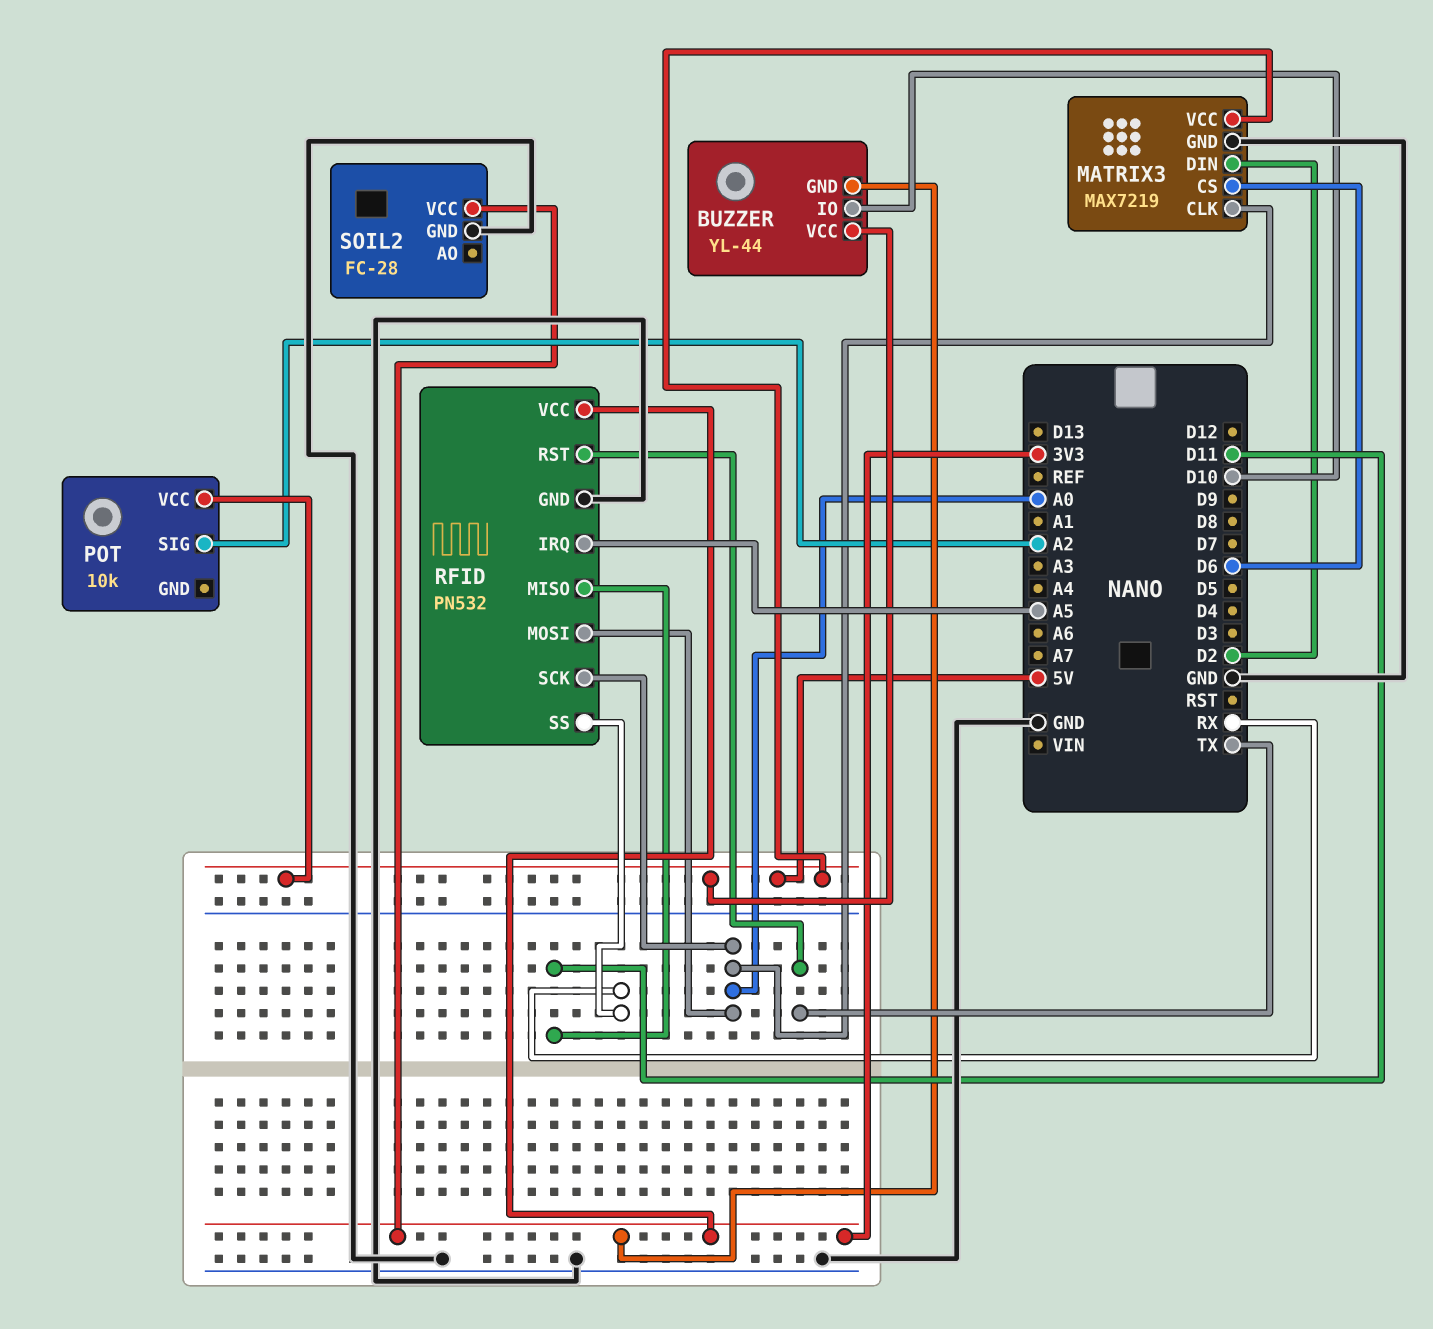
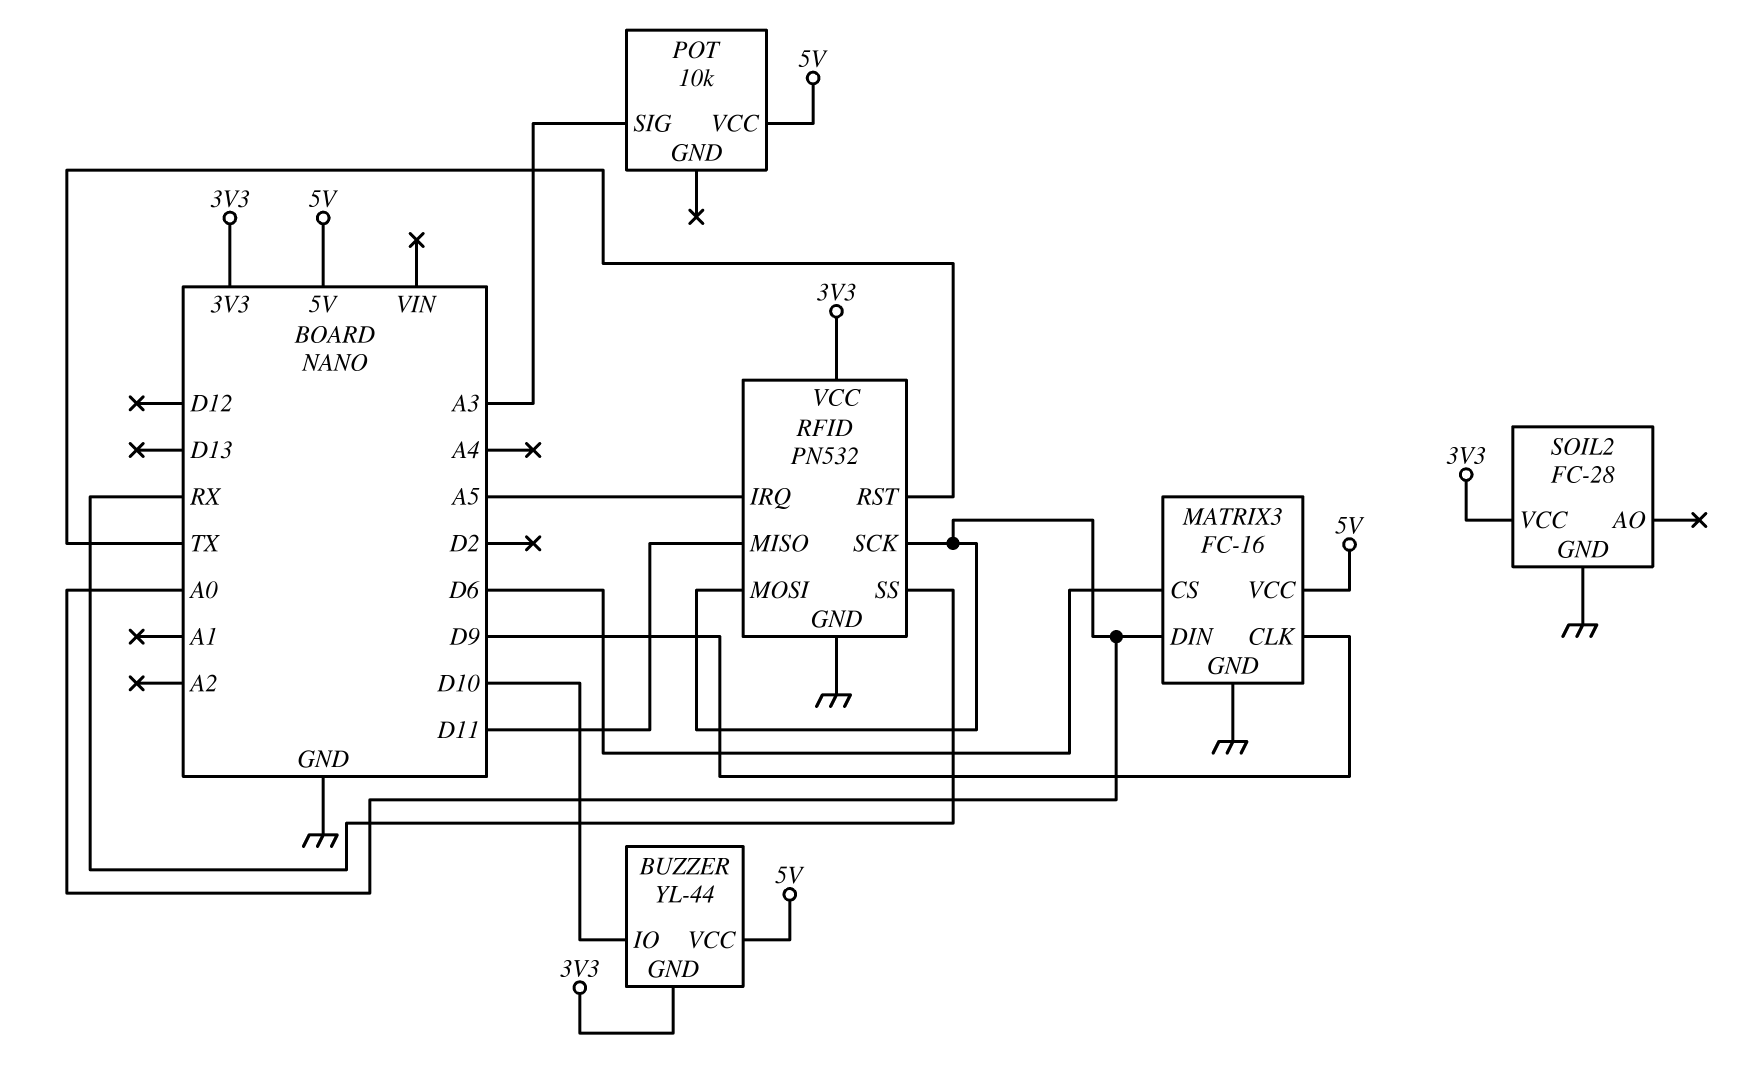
MATRIX3: MAX7219 -> FC-16
MATRIX3 pin CLK: A0 -> D9
MATRIX3 pin DIN: D2 -> A0
POT pin SIG: A2 -> A3

